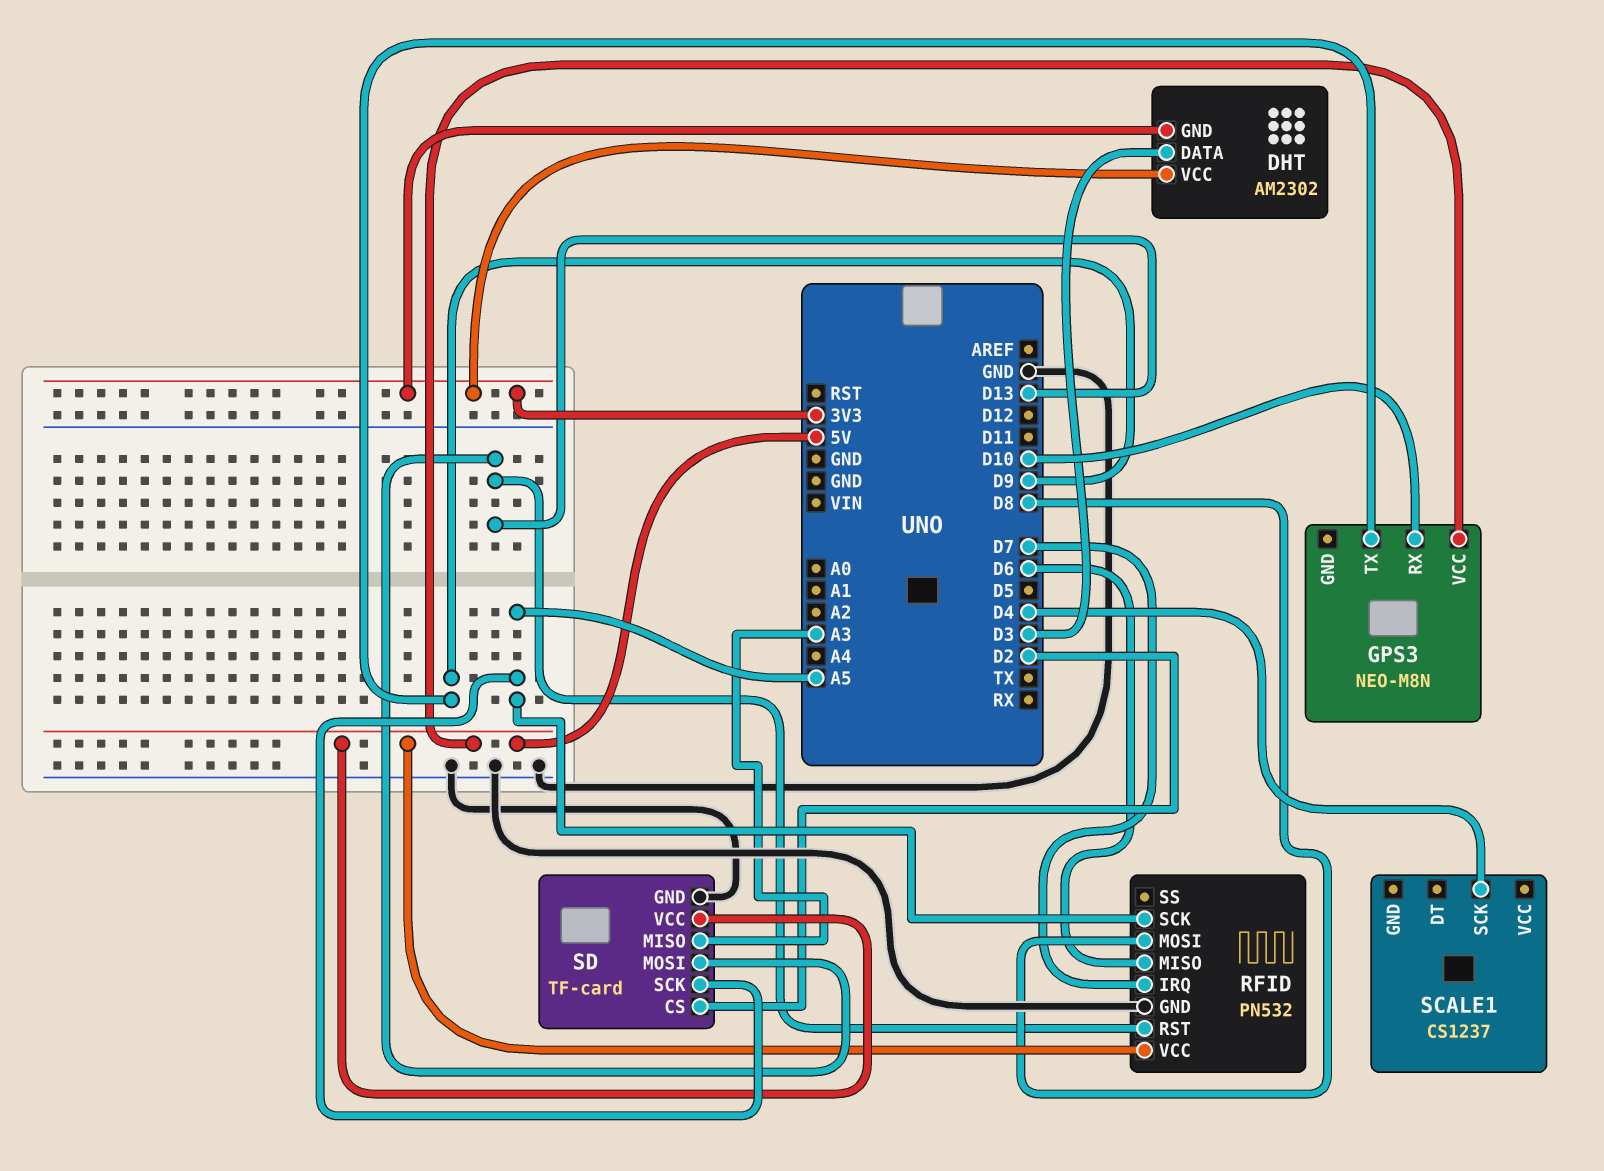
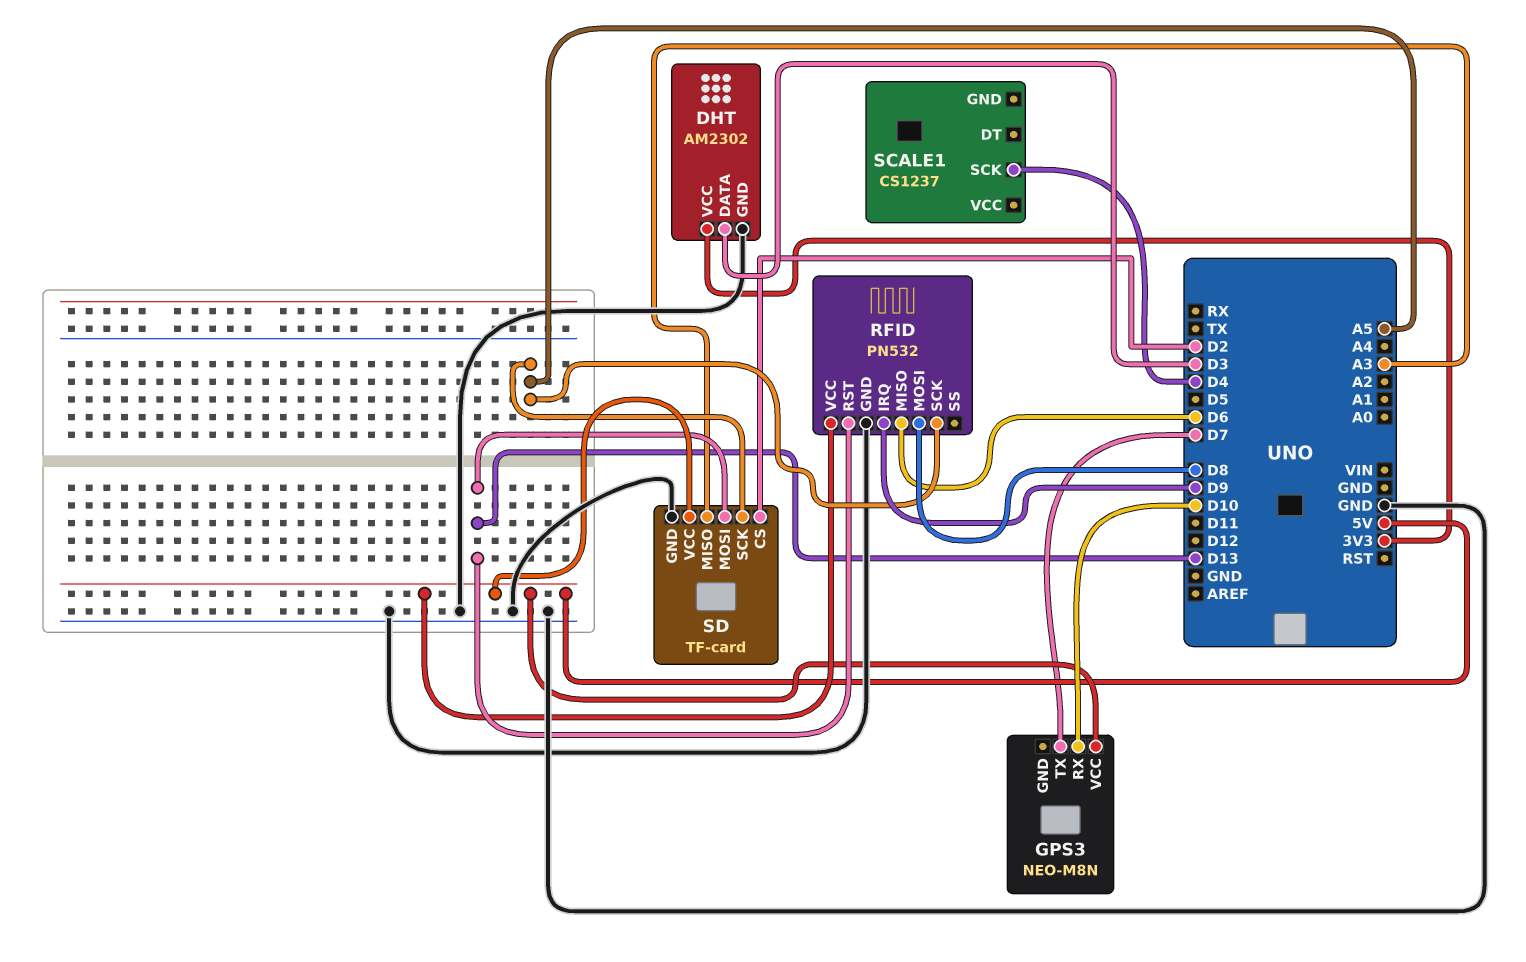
DHT pin GND: 3V3 -> GND
GPS3 pin TX: D9 -> D7
RFID pin IRQ: D7 -> D9

